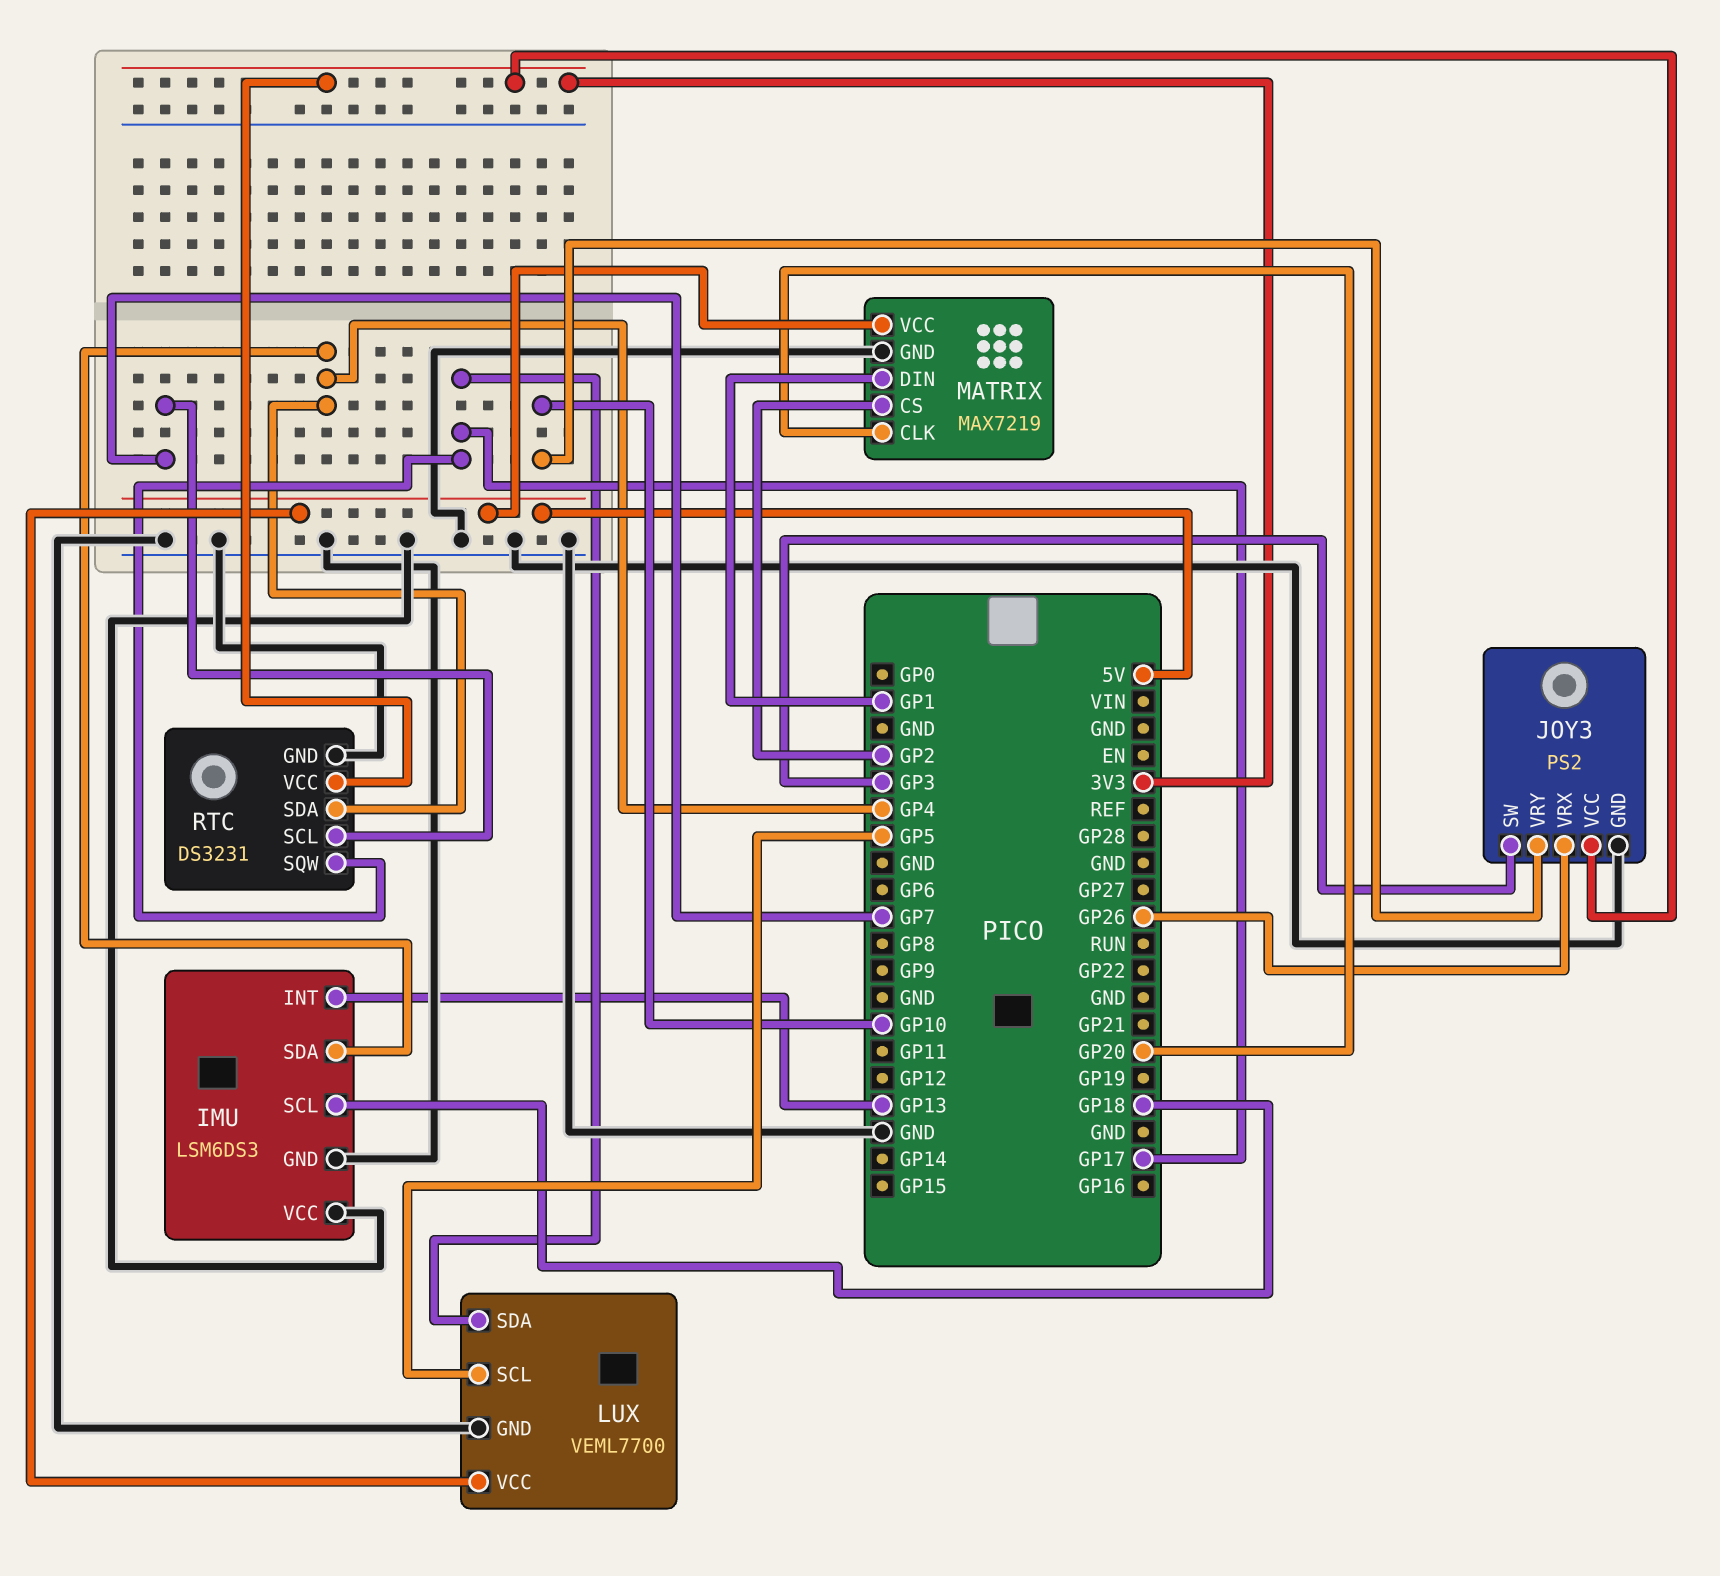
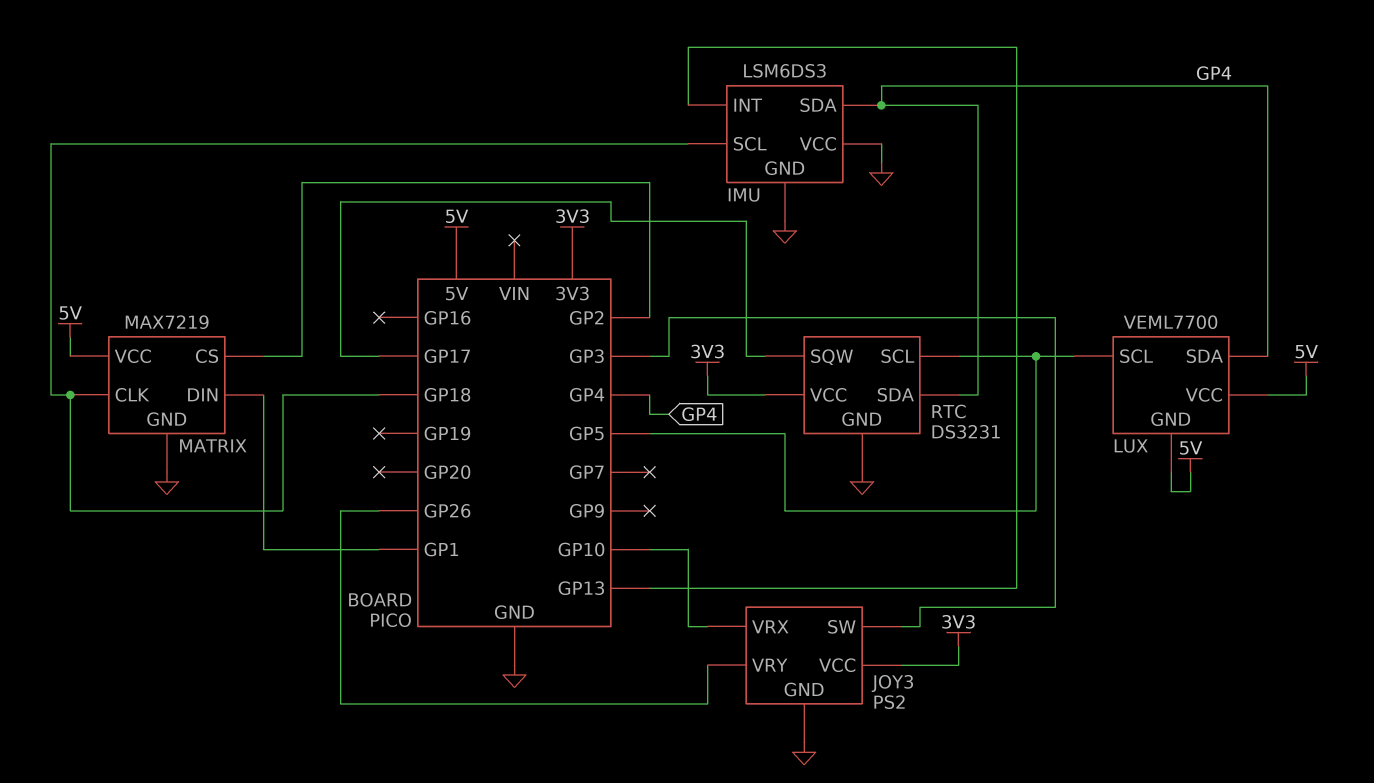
JOY3 pin VRX: GP26 -> GP10
JOY3 pin VRY: GP10 -> GP26
LUX pin GND: GND -> 5V
LUX pin SDA: GP17 -> GP4
MATRIX pin CLK: GP20 -> GP18
RTC pin SCL: GP7 -> GP5

